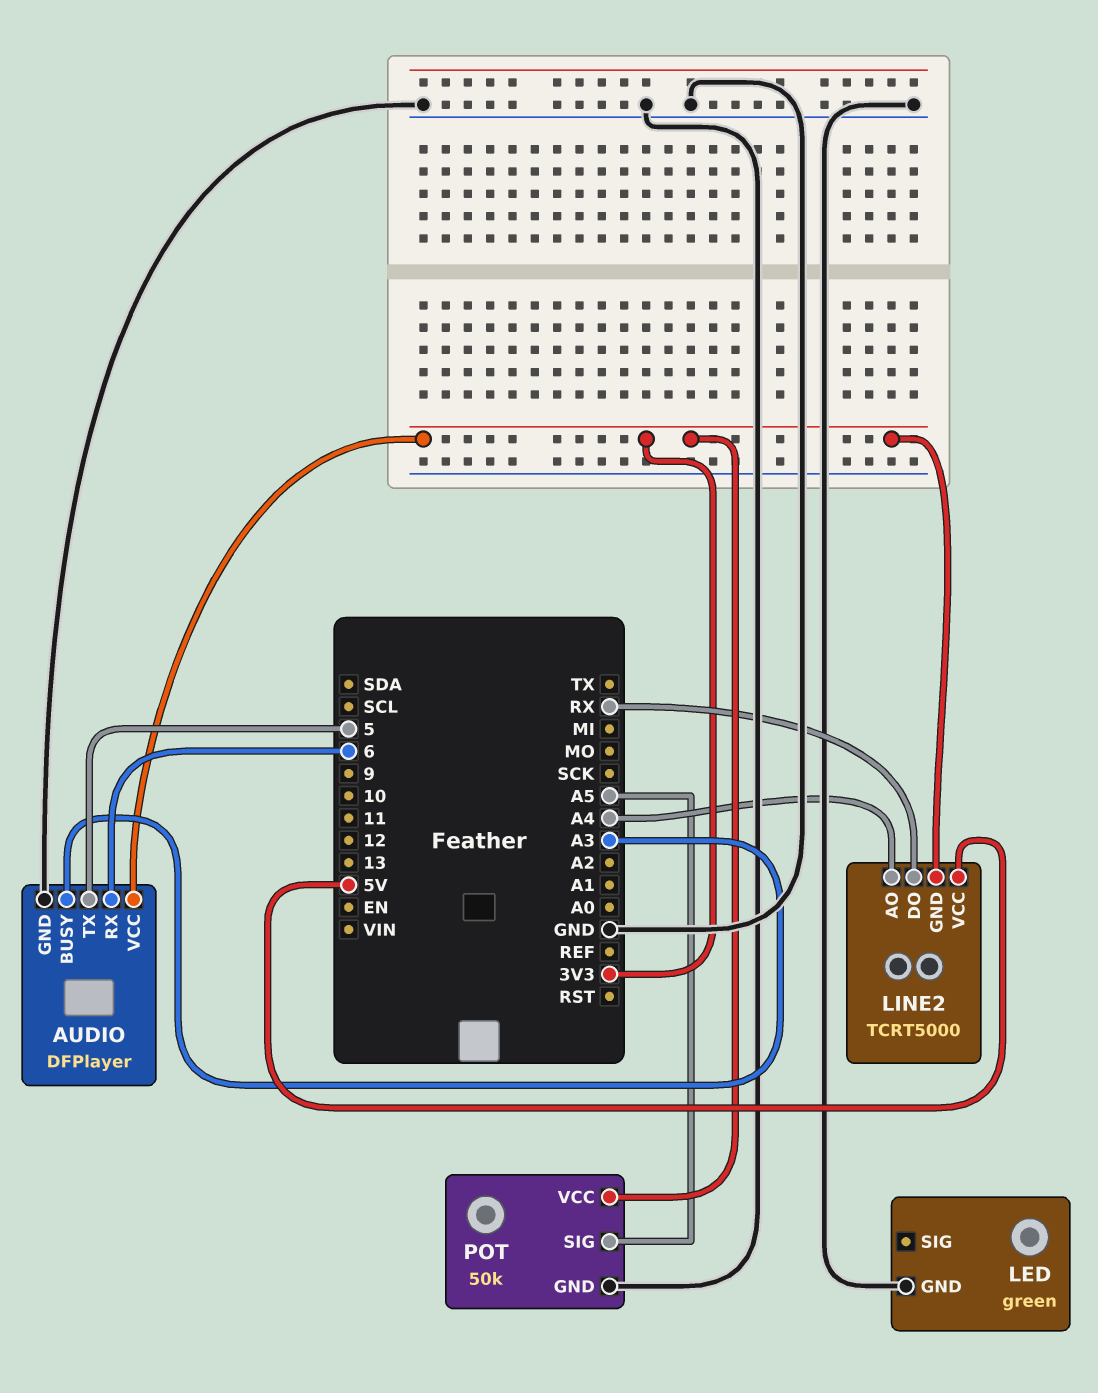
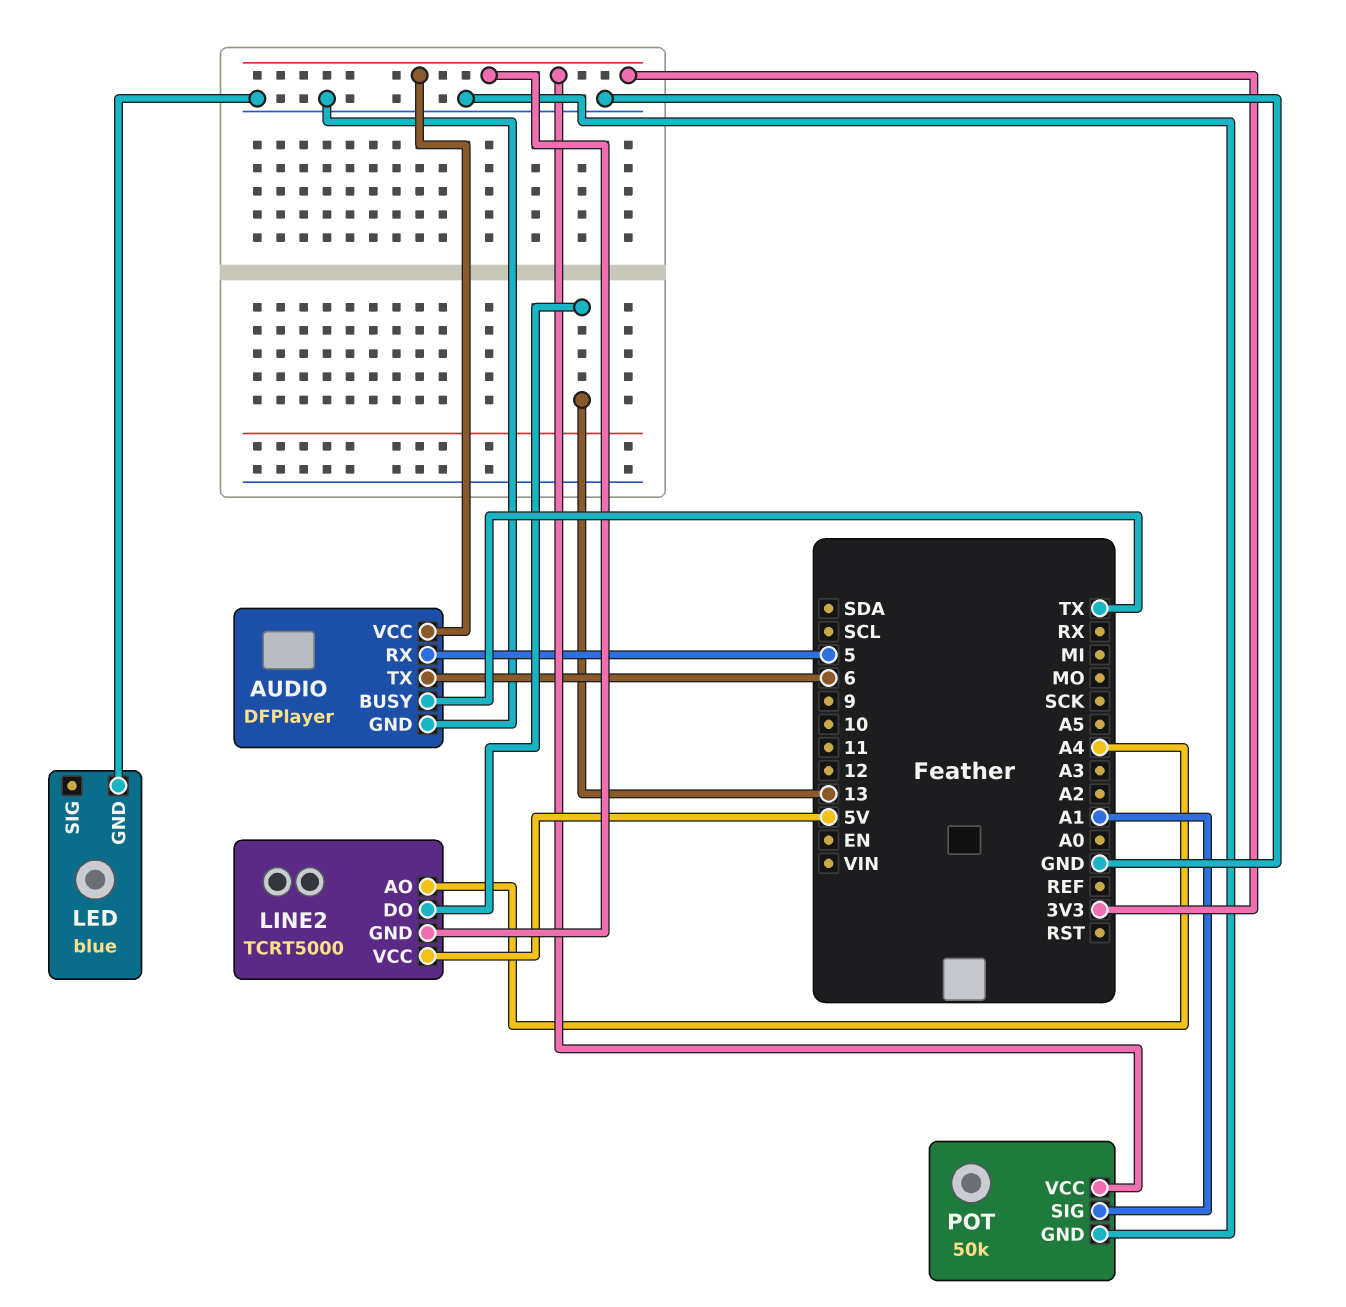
AUDIO pin BUSY: A3 -> TX
AUDIO pin RX: 6 -> 5
AUDIO pin TX: 5 -> 6
LED: green -> blue
LINE2 pin DO: RX -> 13
POT pin SIG: A5 -> A1

